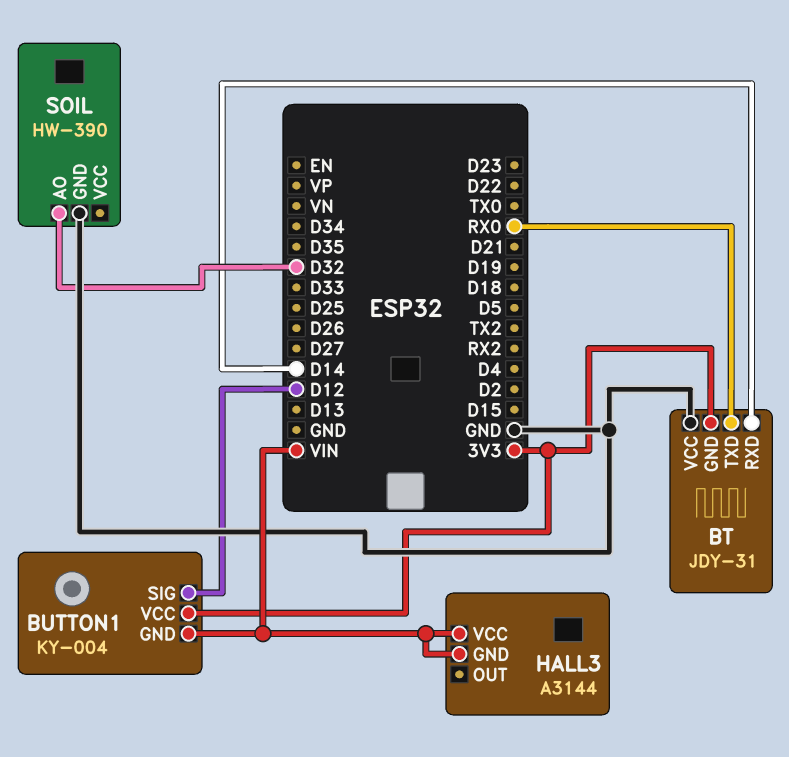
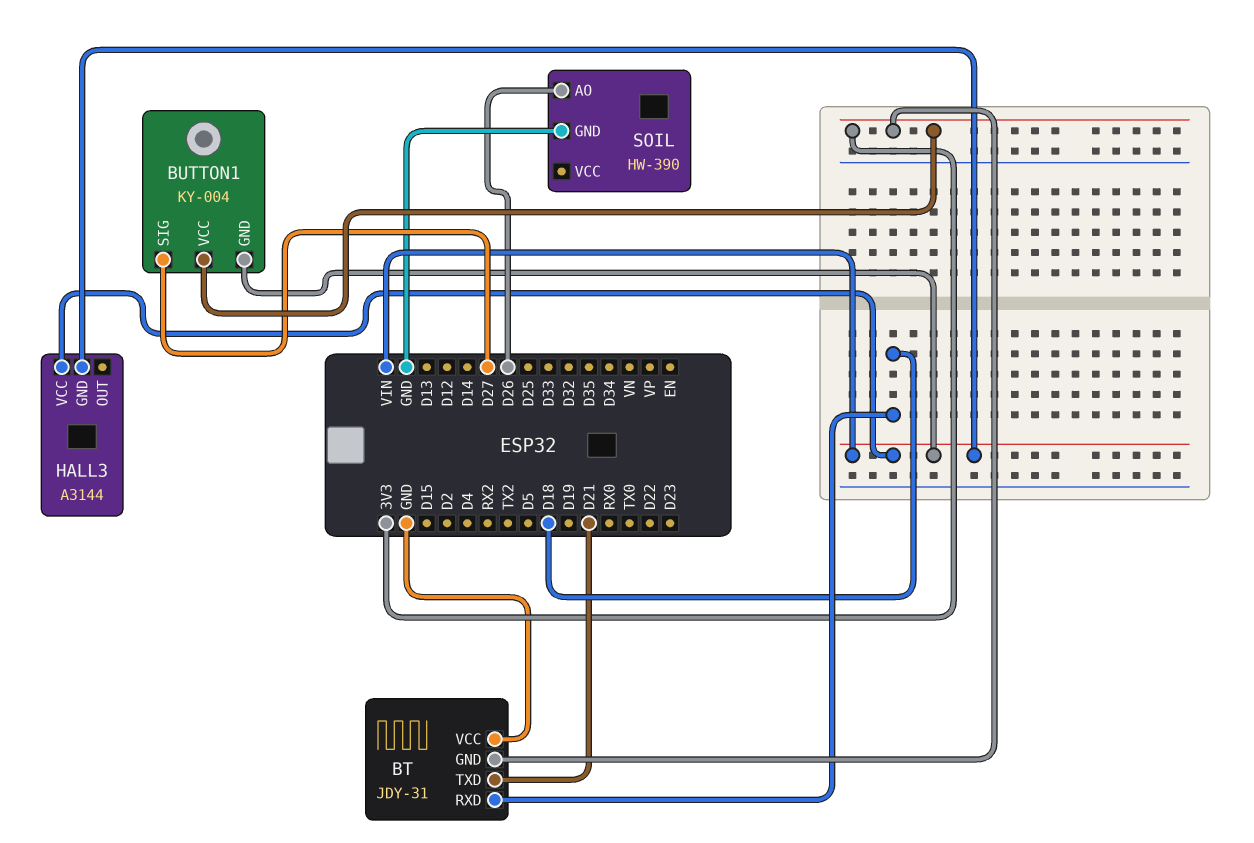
BT pin RXD: D14 -> D18
BT pin TXD: RX0 -> D21
BUTTON1 pin SIG: D12 -> D27
SOIL pin AO: D32 -> D26

